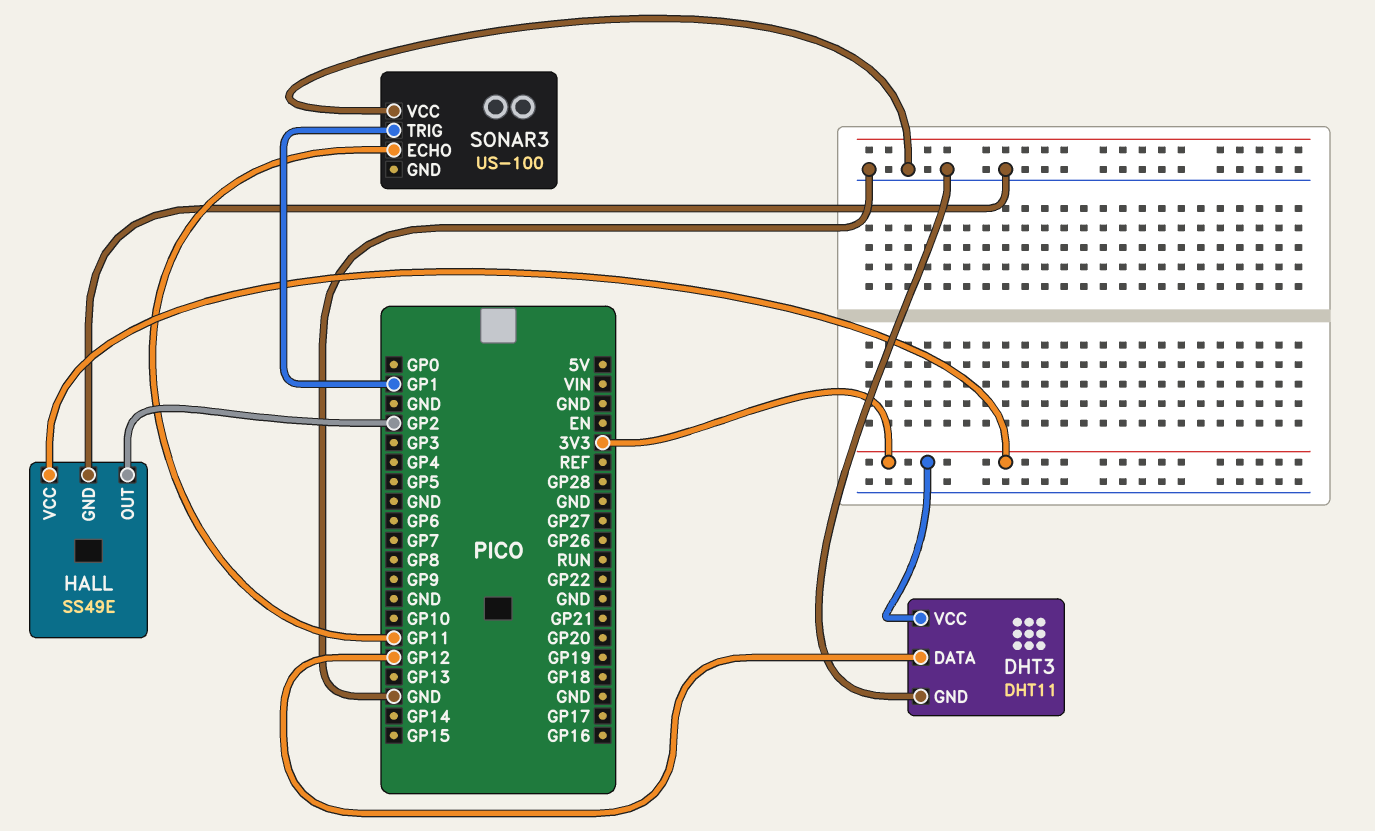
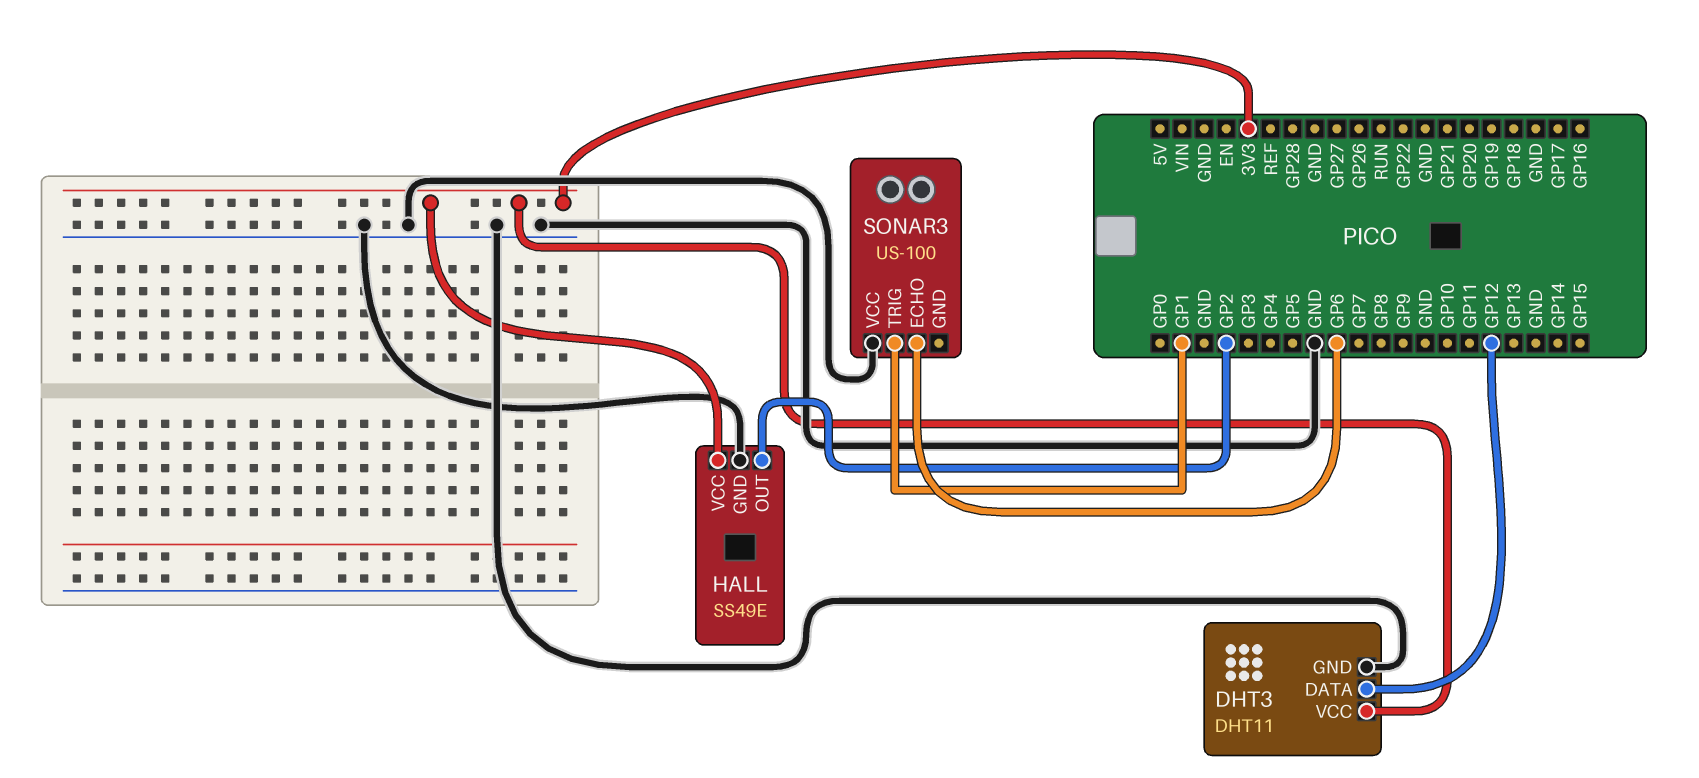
SONAR3 pin ECHO: GP11 -> GP6

